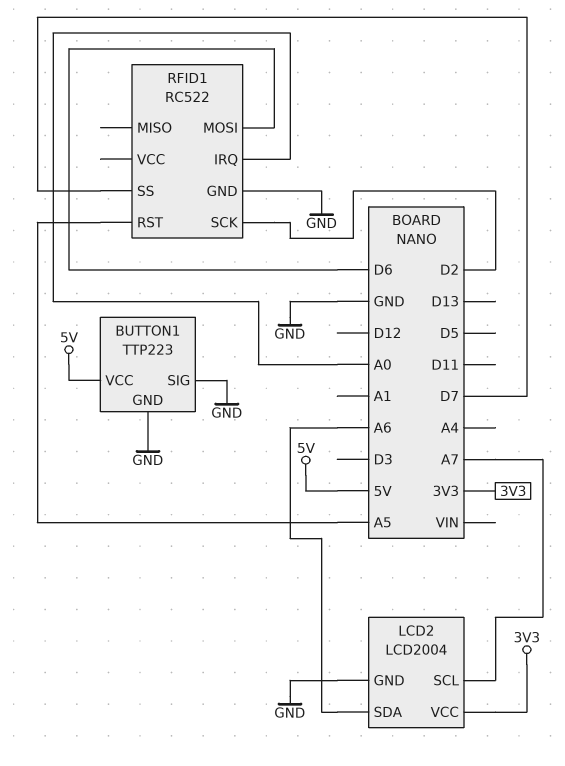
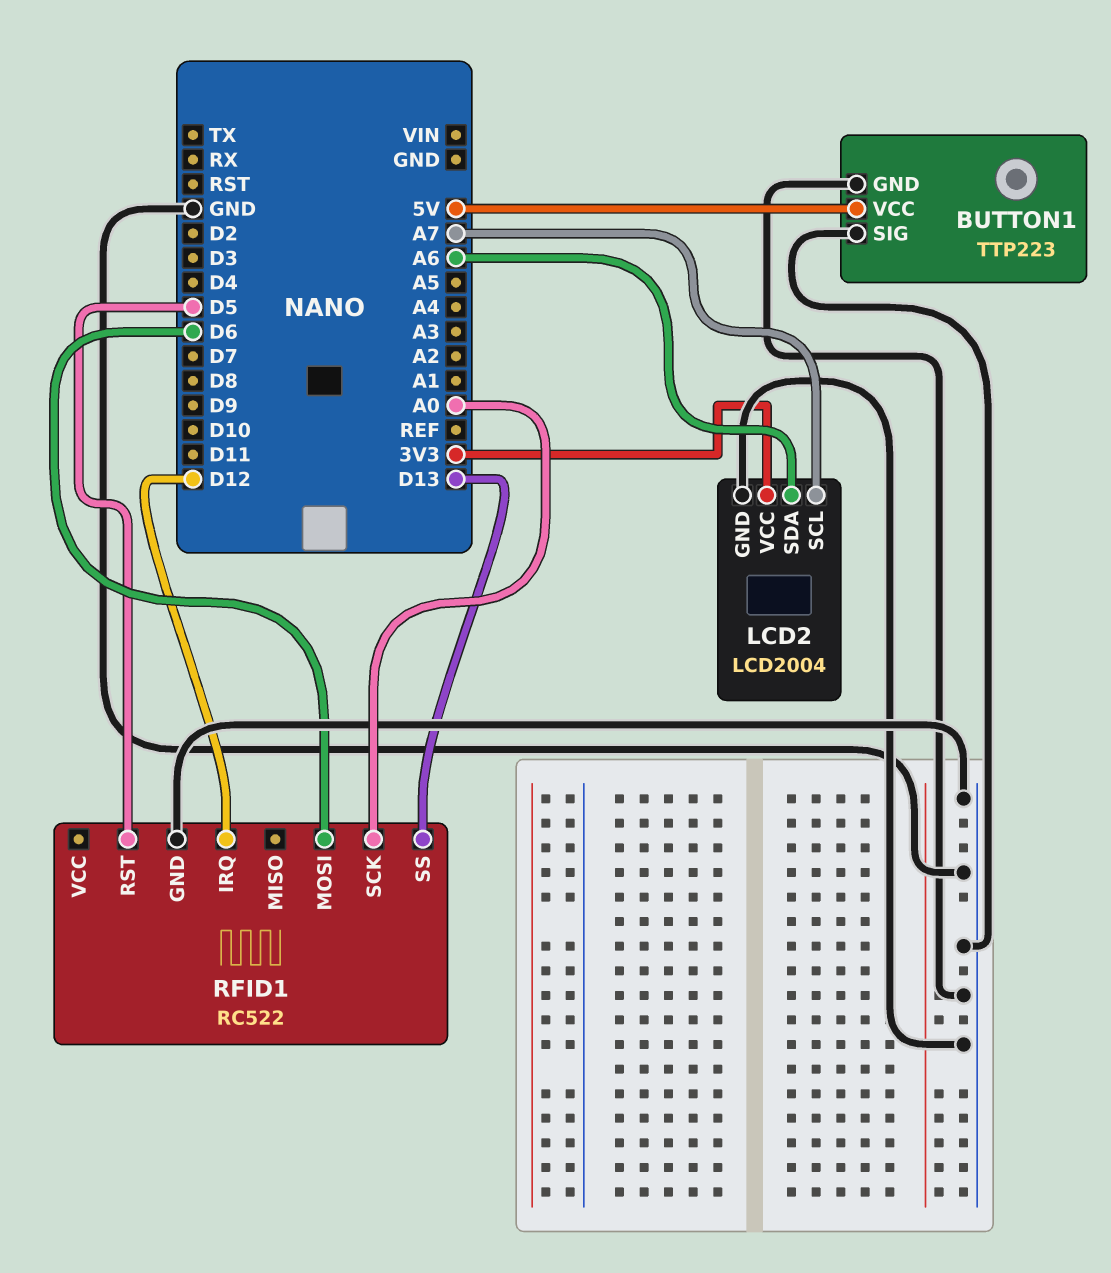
RFID1 pin IRQ: A0 -> D12
RFID1 pin RST: A5 -> D5
RFID1 pin SCK: D2 -> A0
RFID1 pin SS: D7 -> D13

